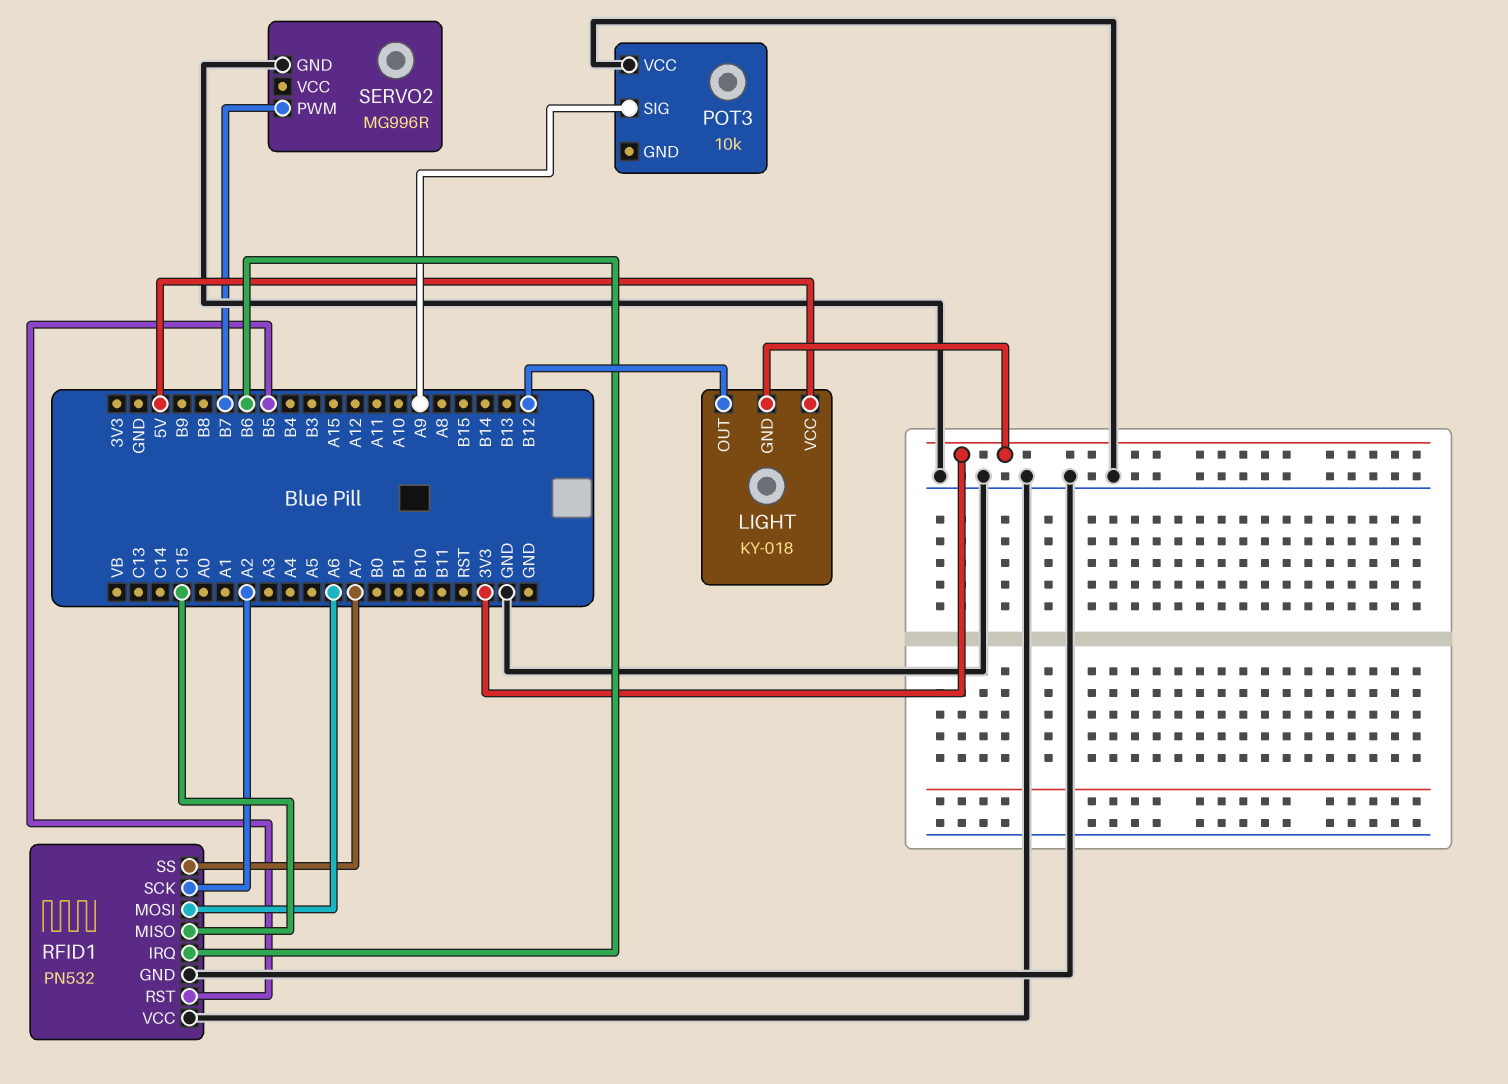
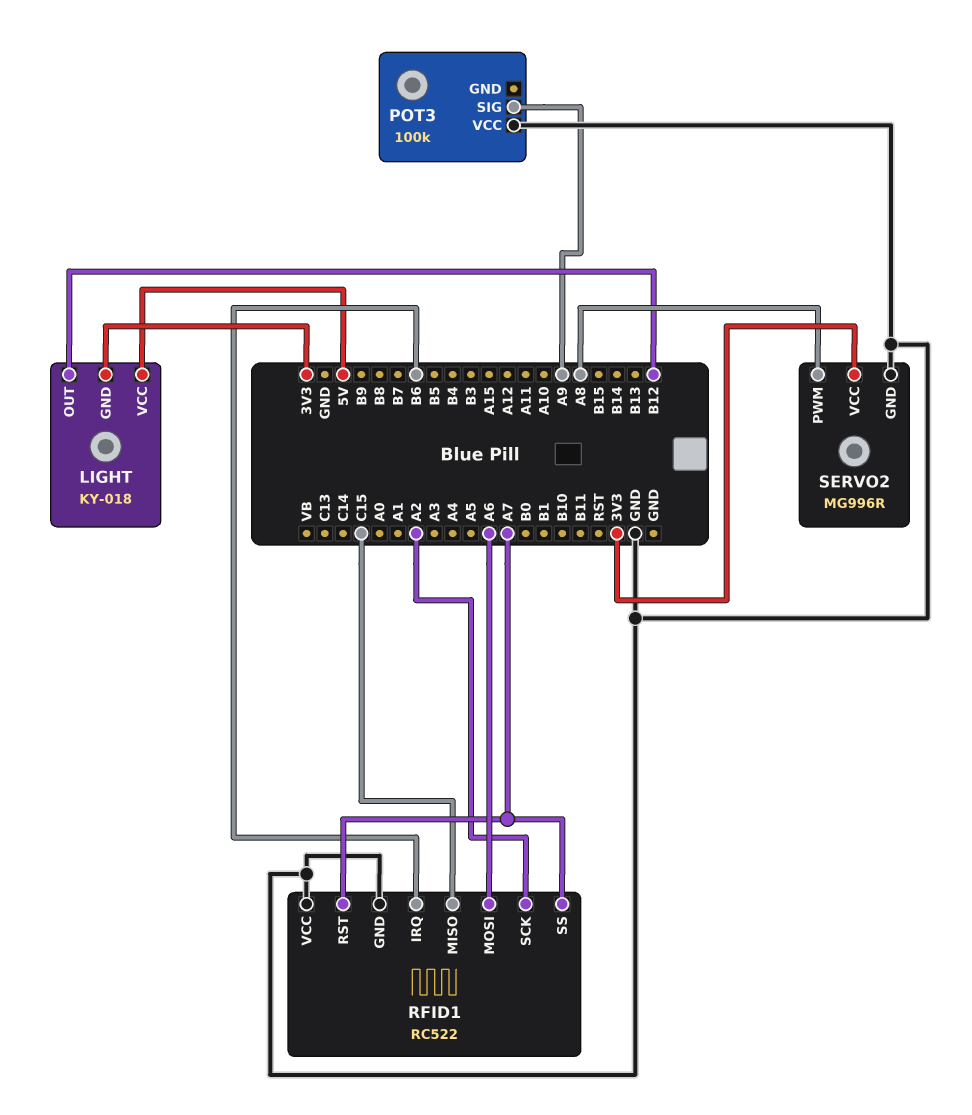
POT3: 10k -> 100k
RFID1: PN532 -> RC522
RFID1 pin RST: B5 -> A7
SERVO2 pin PWM: B7 -> A8
SERVO2 pin VCC: none -> 3V3

